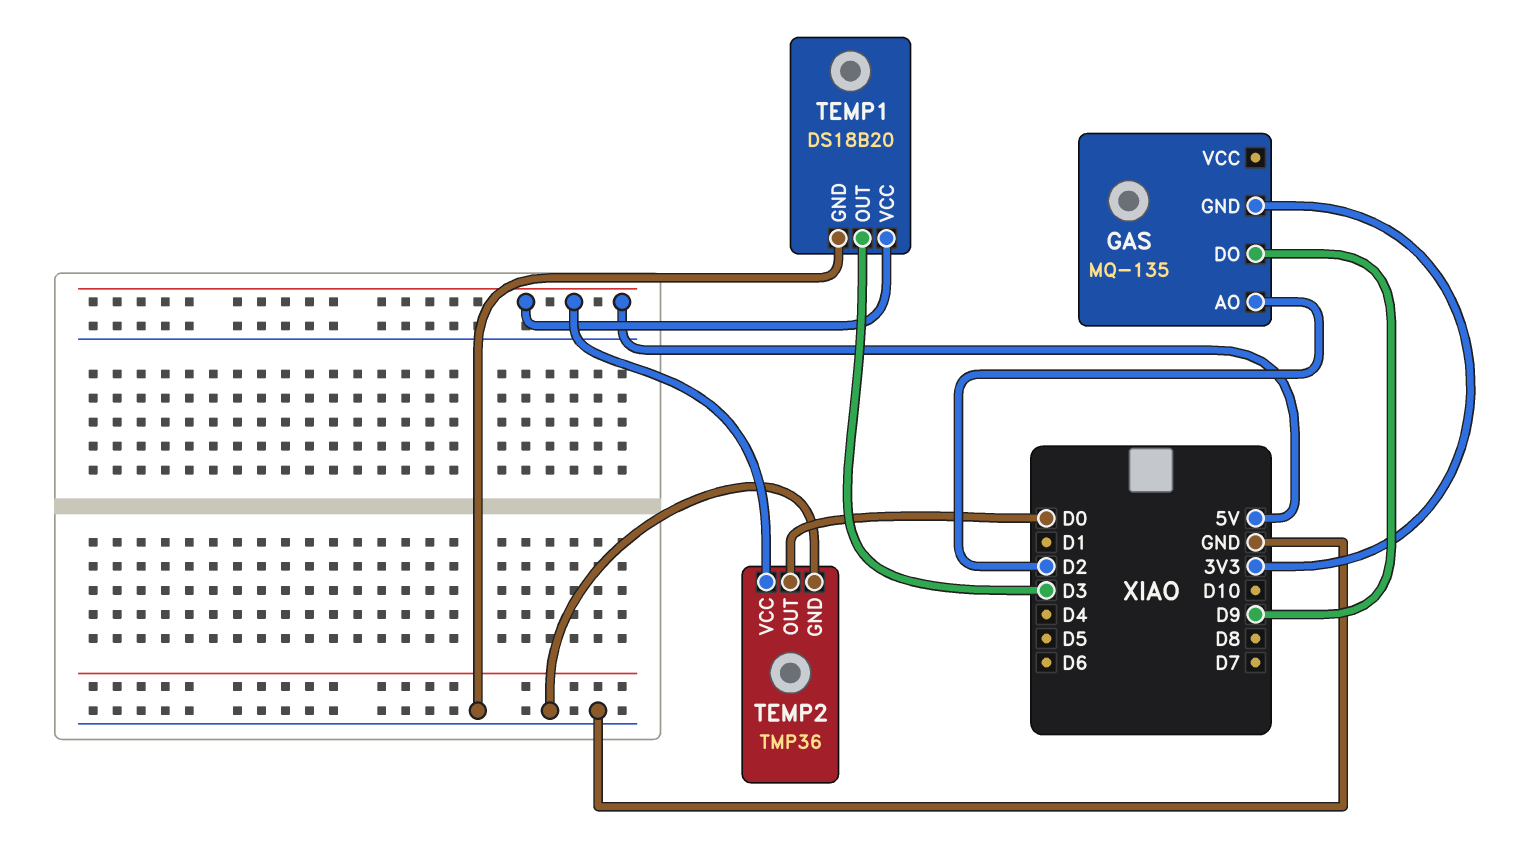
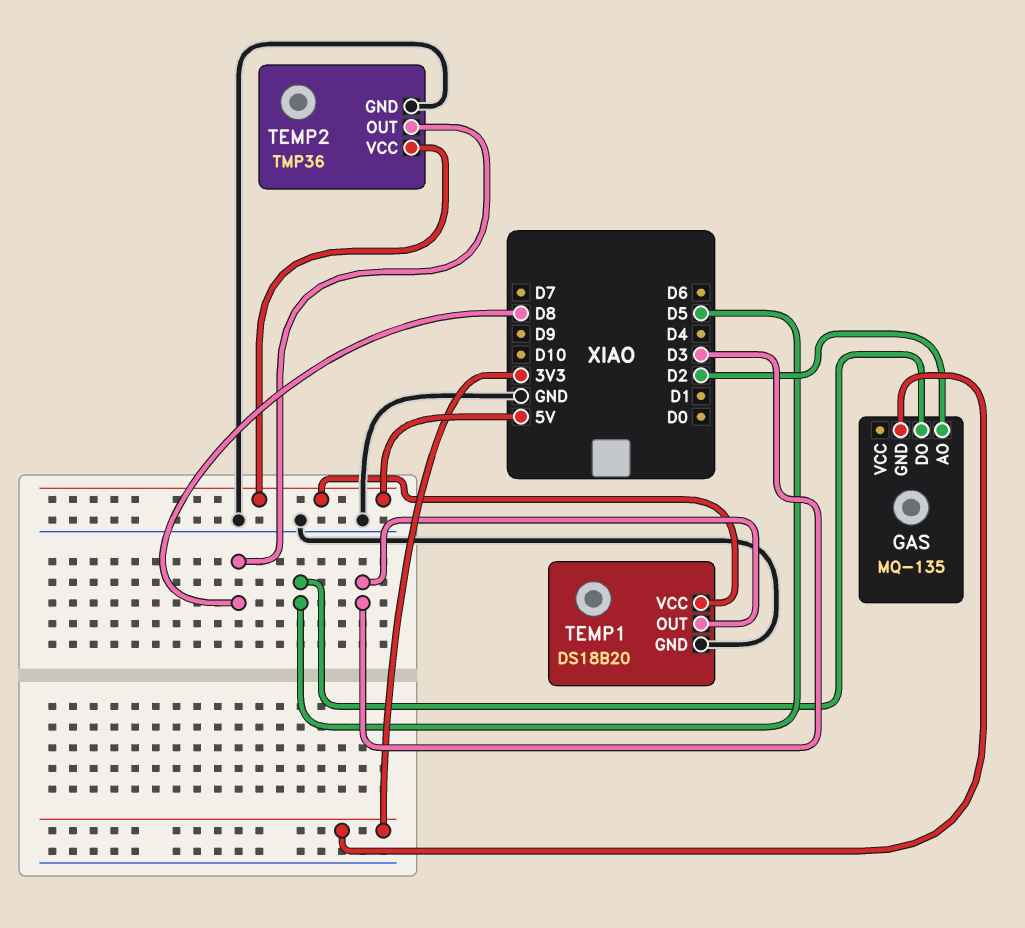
GAS pin DO: D9 -> D5
TEMP2 pin OUT: D0 -> D8

